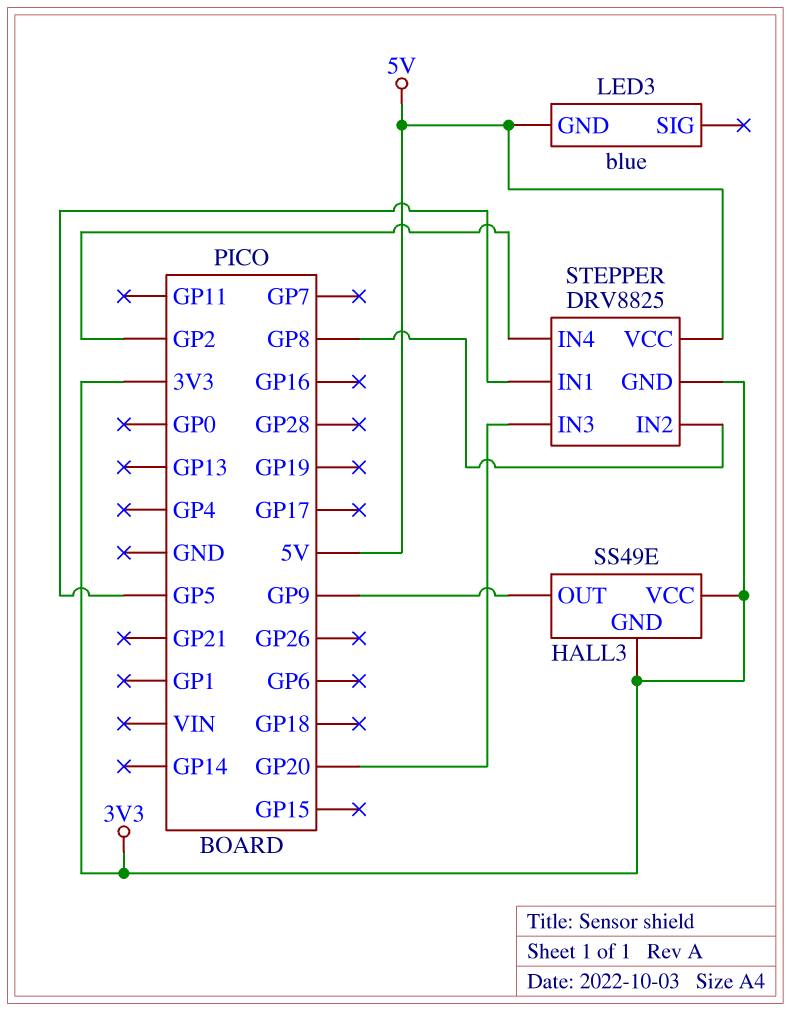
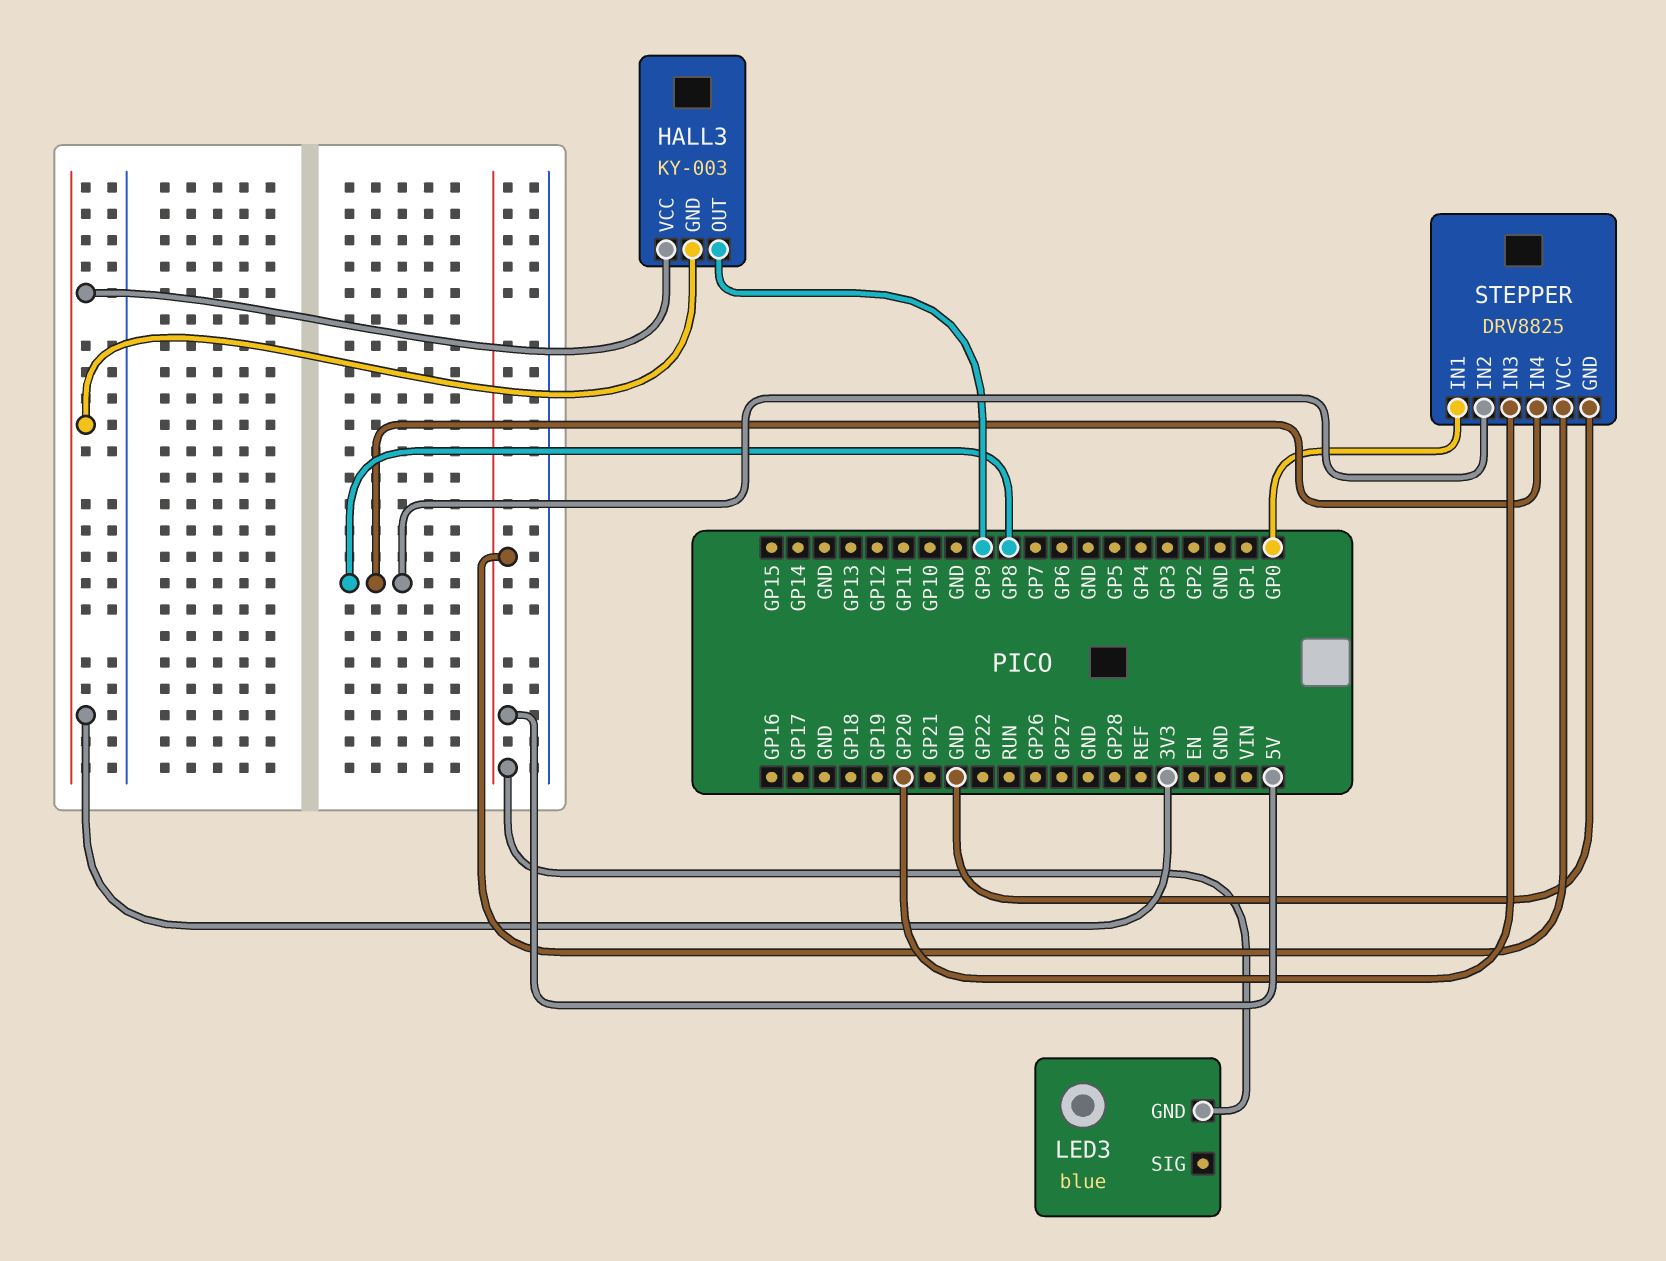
HALL3: SS49E -> KY-003
STEPPER pin GND: 3V3 -> GND
STEPPER pin IN1: GP5 -> GP0
STEPPER pin IN4: GP2 -> GP8

